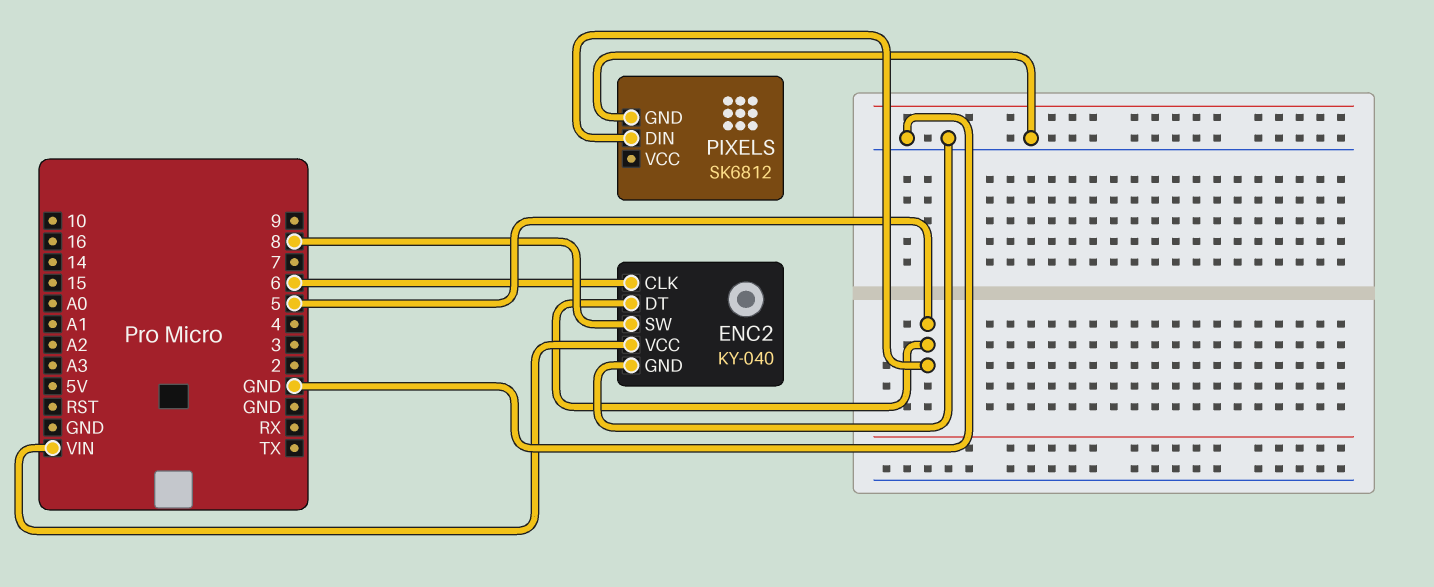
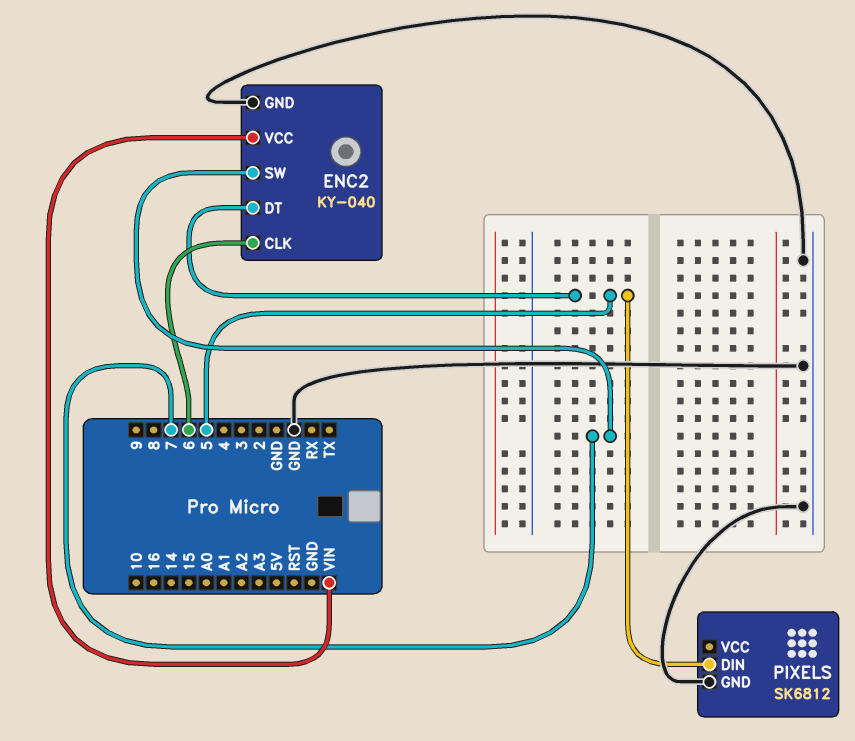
ENC2 pin SW: 8 -> 7

